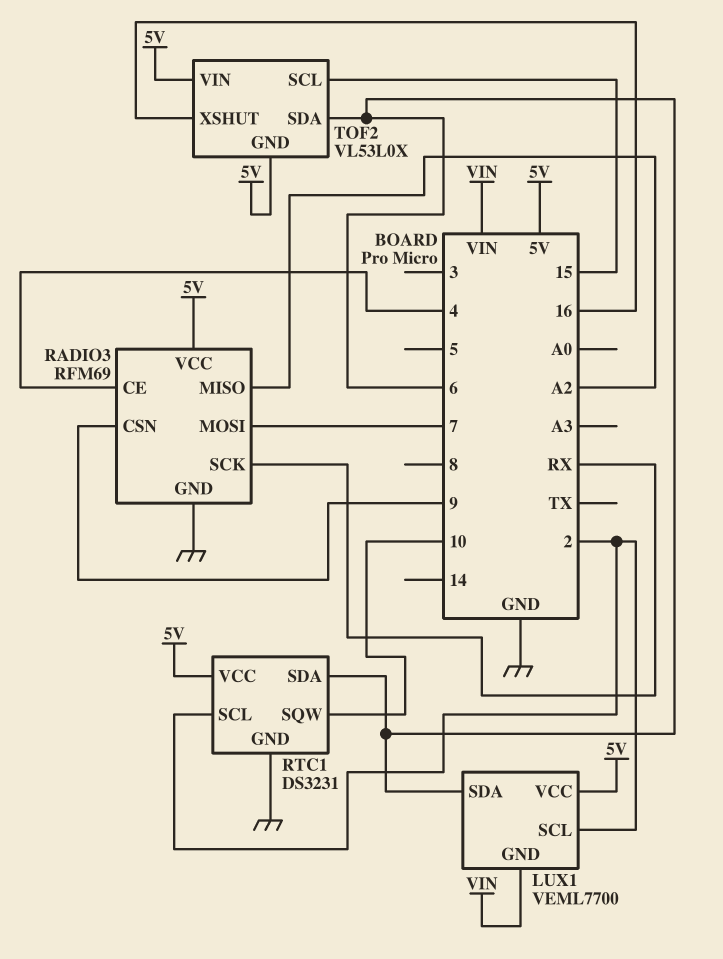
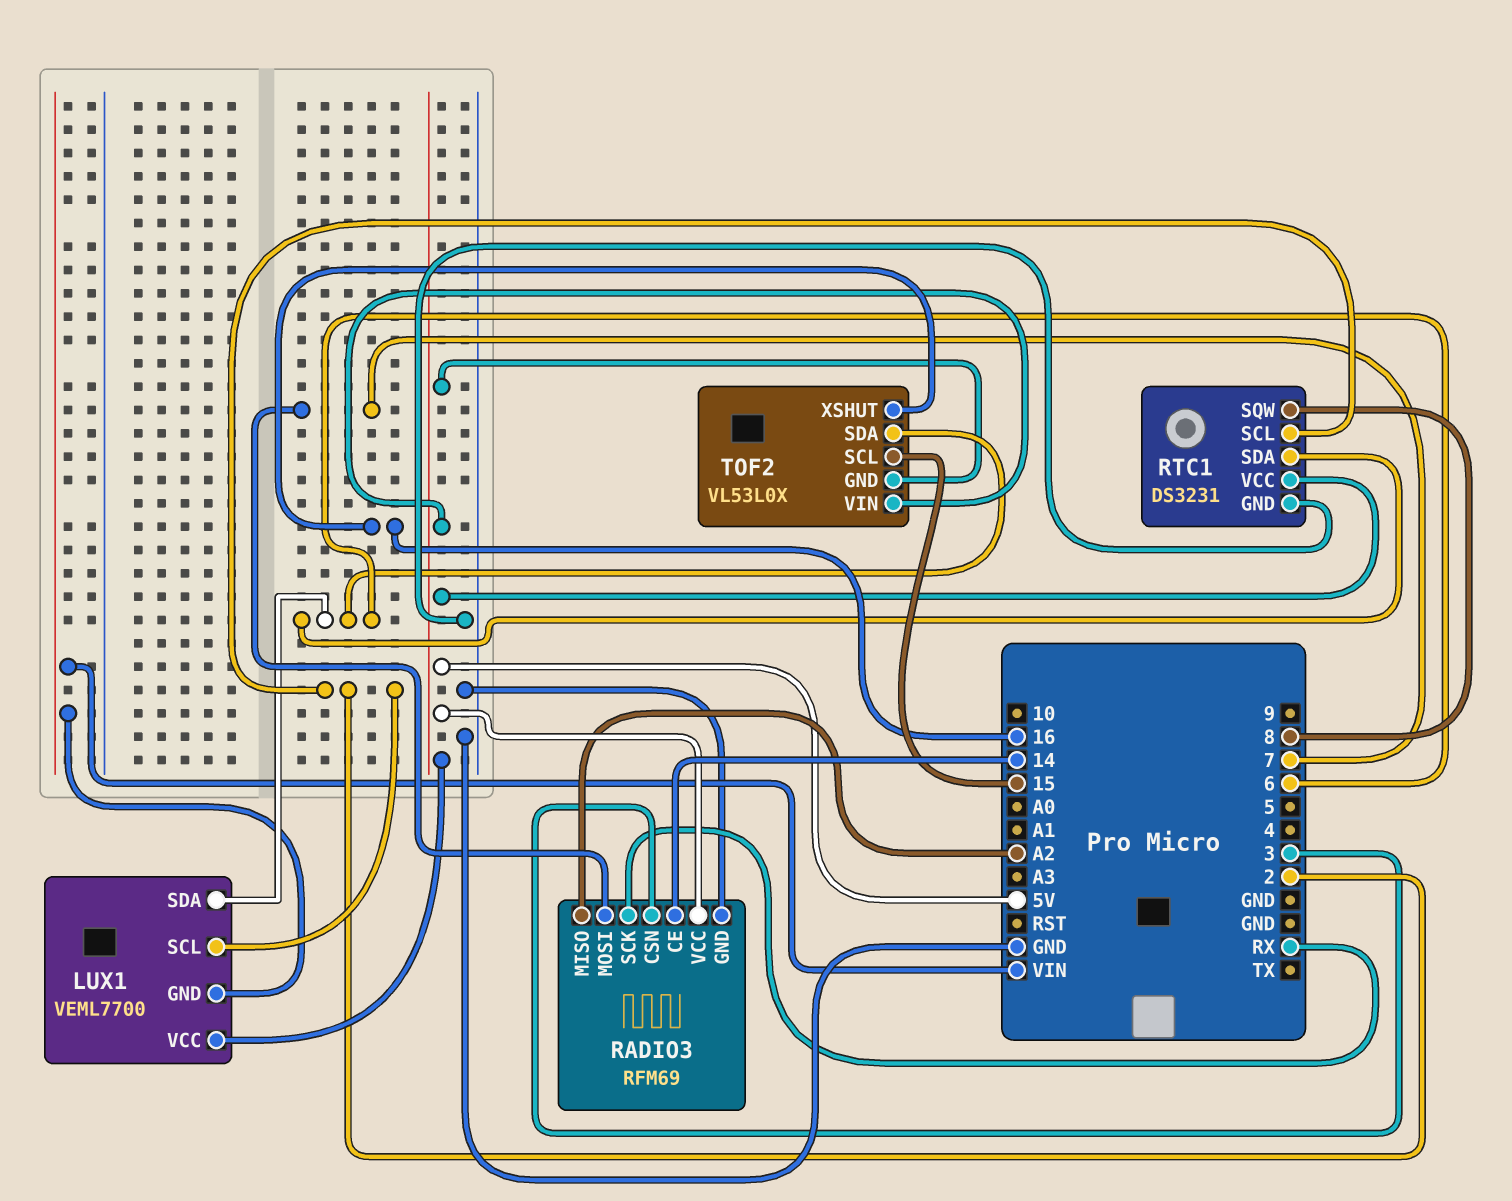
RADIO3 pin CE: 4 -> 14
RADIO3 pin CSN: 9 -> 3
RTC1 pin SQW: 10 -> 8

